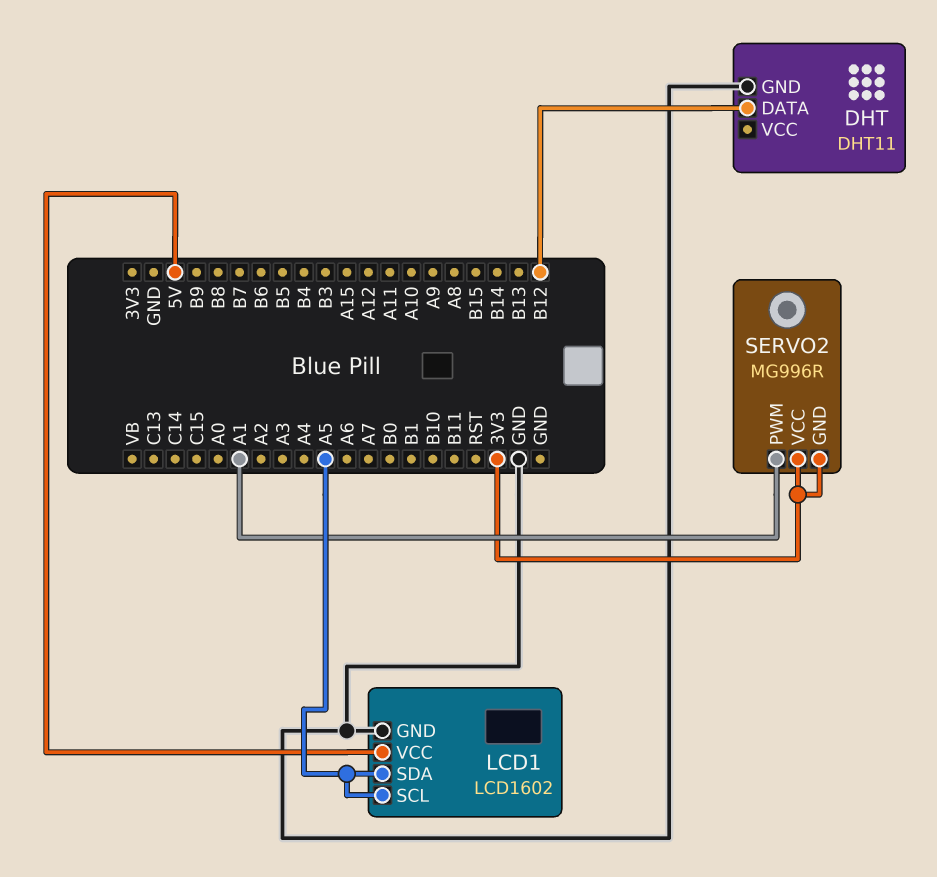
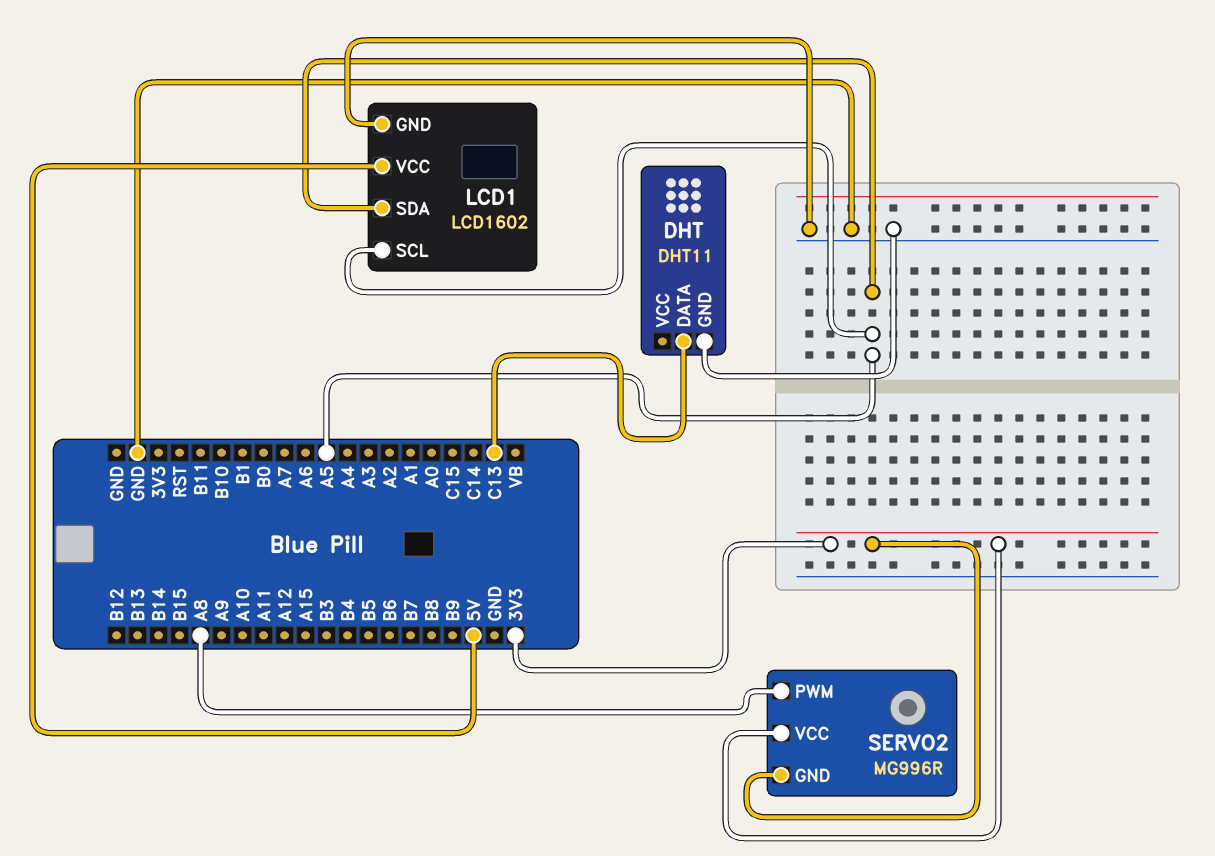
DHT pin DATA: B12 -> C13
SERVO2 pin PWM: A1 -> A8

